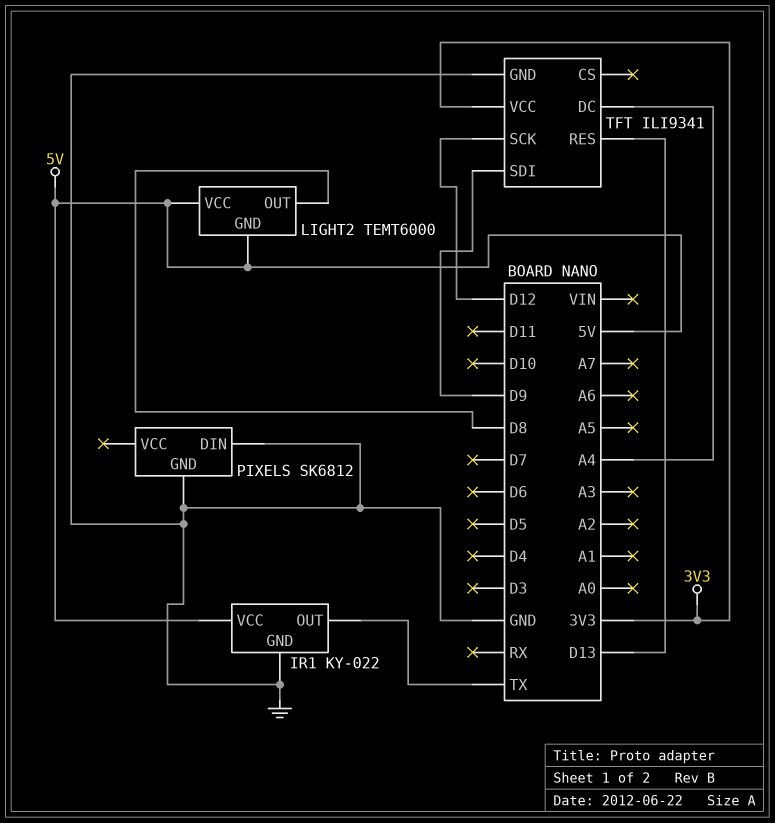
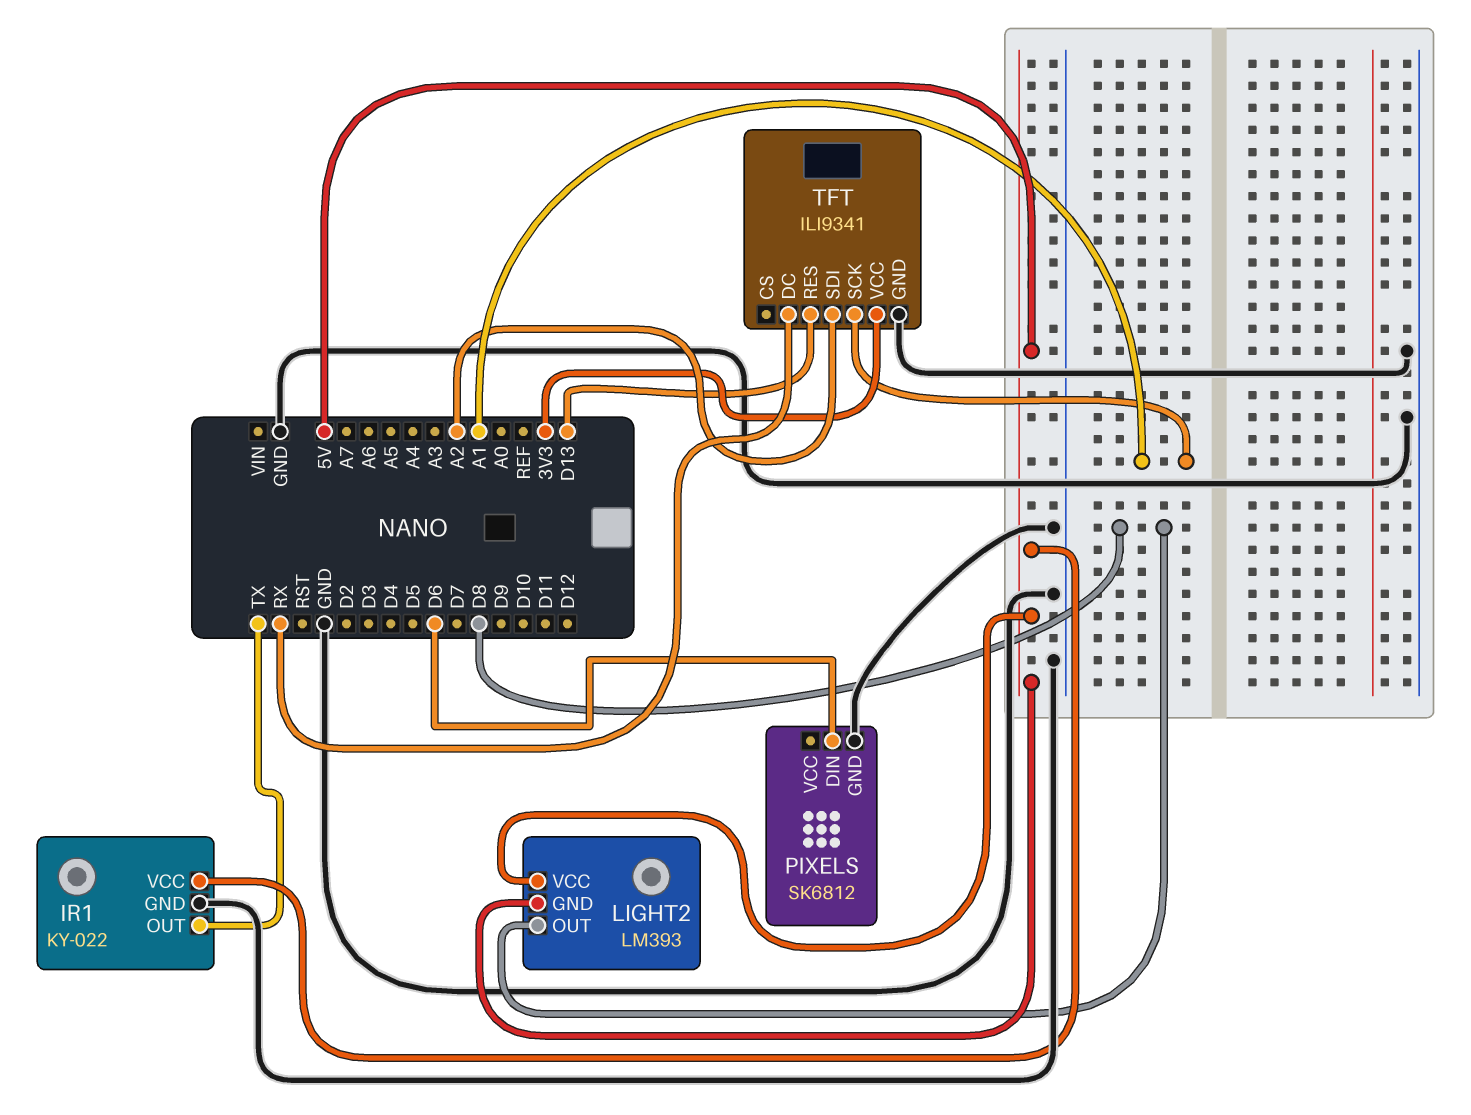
LIGHT2: TEMT6000 -> LM393
PIXELS pin DIN: GND -> D6
TFT pin DC: A4 -> RX
TFT pin SCK: D12 -> A1
TFT pin SDI: D9 -> A2

